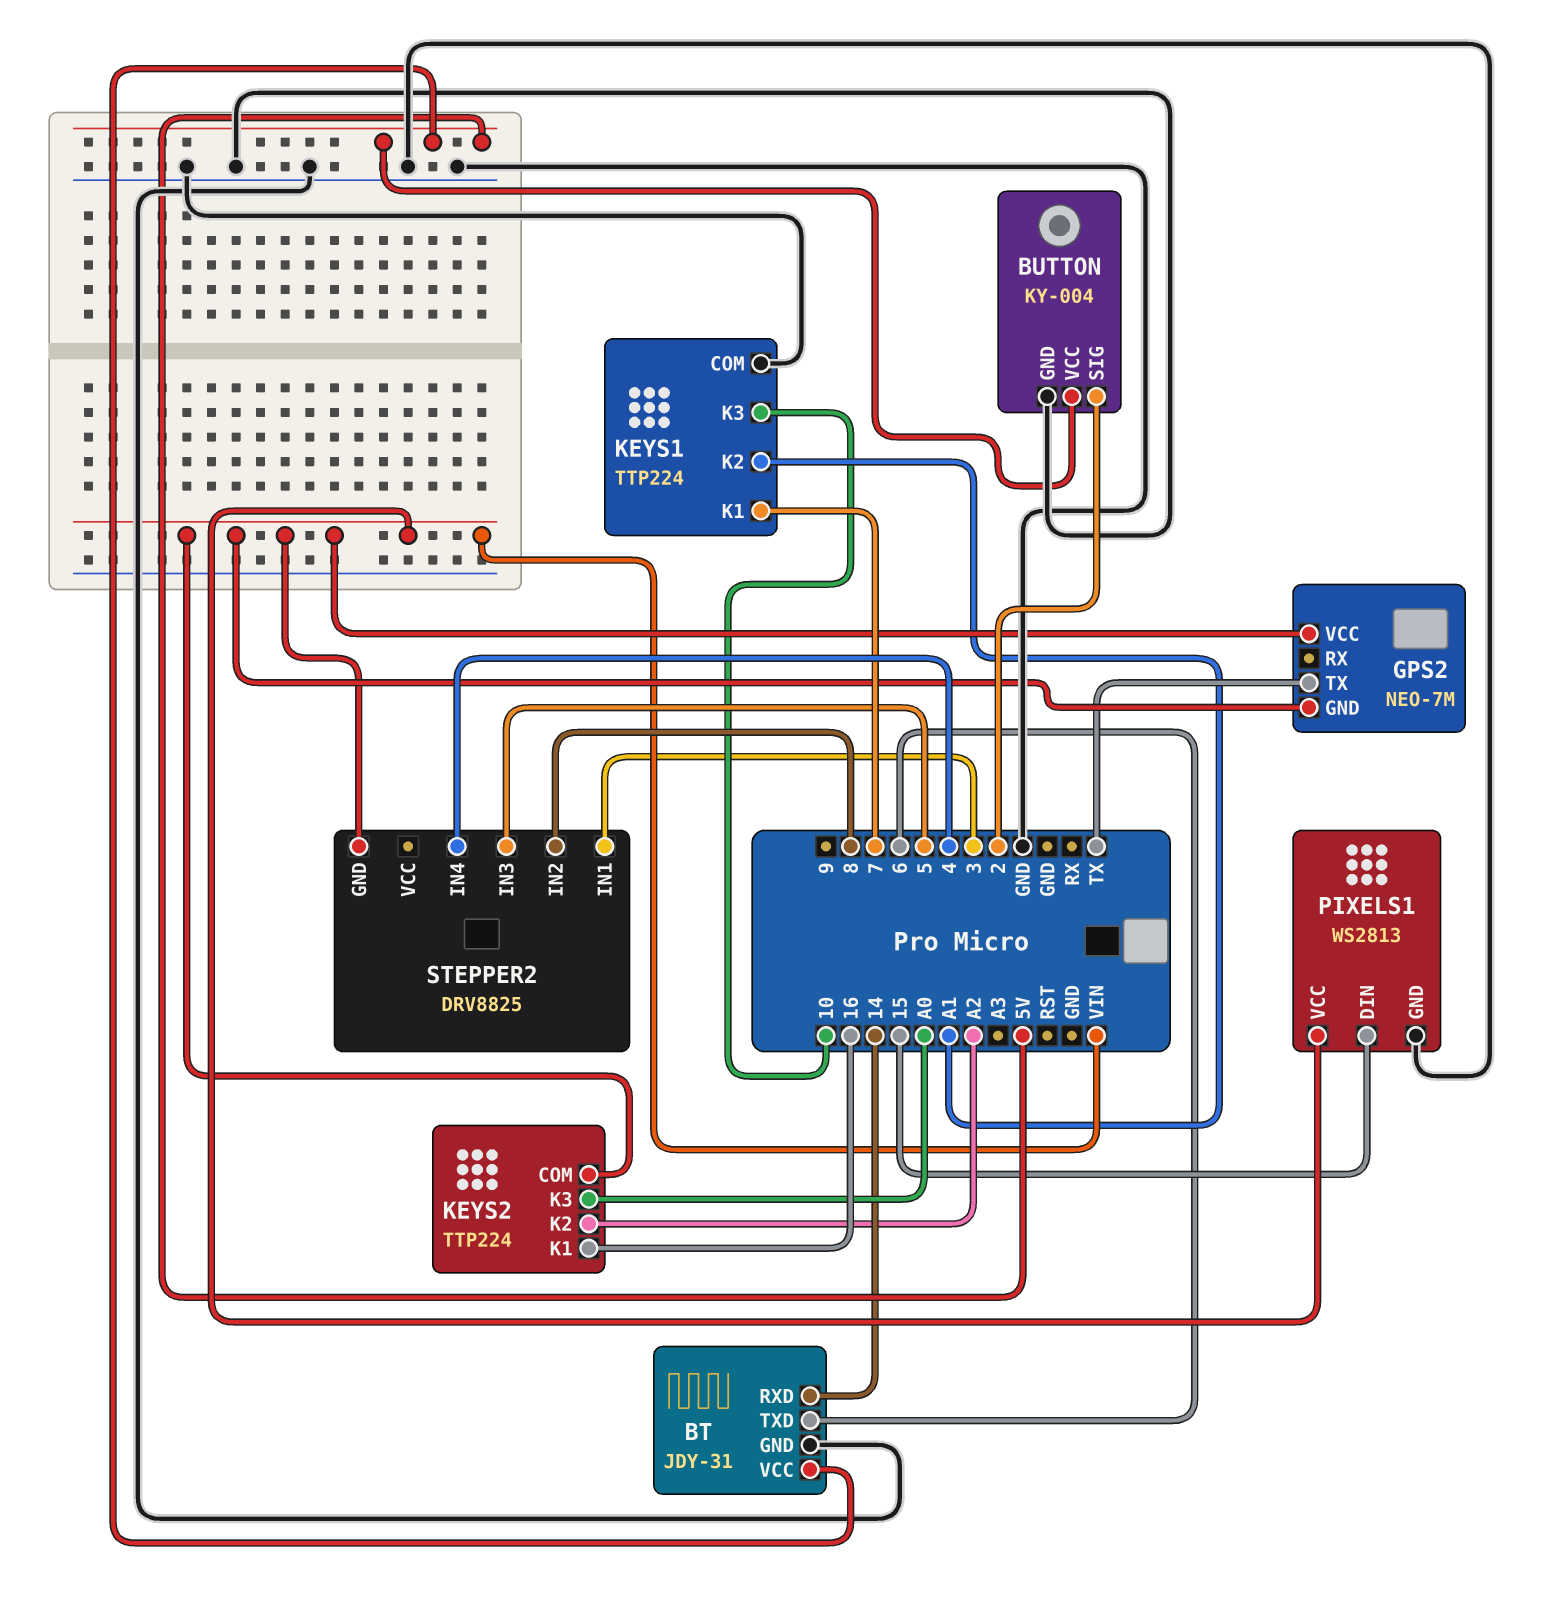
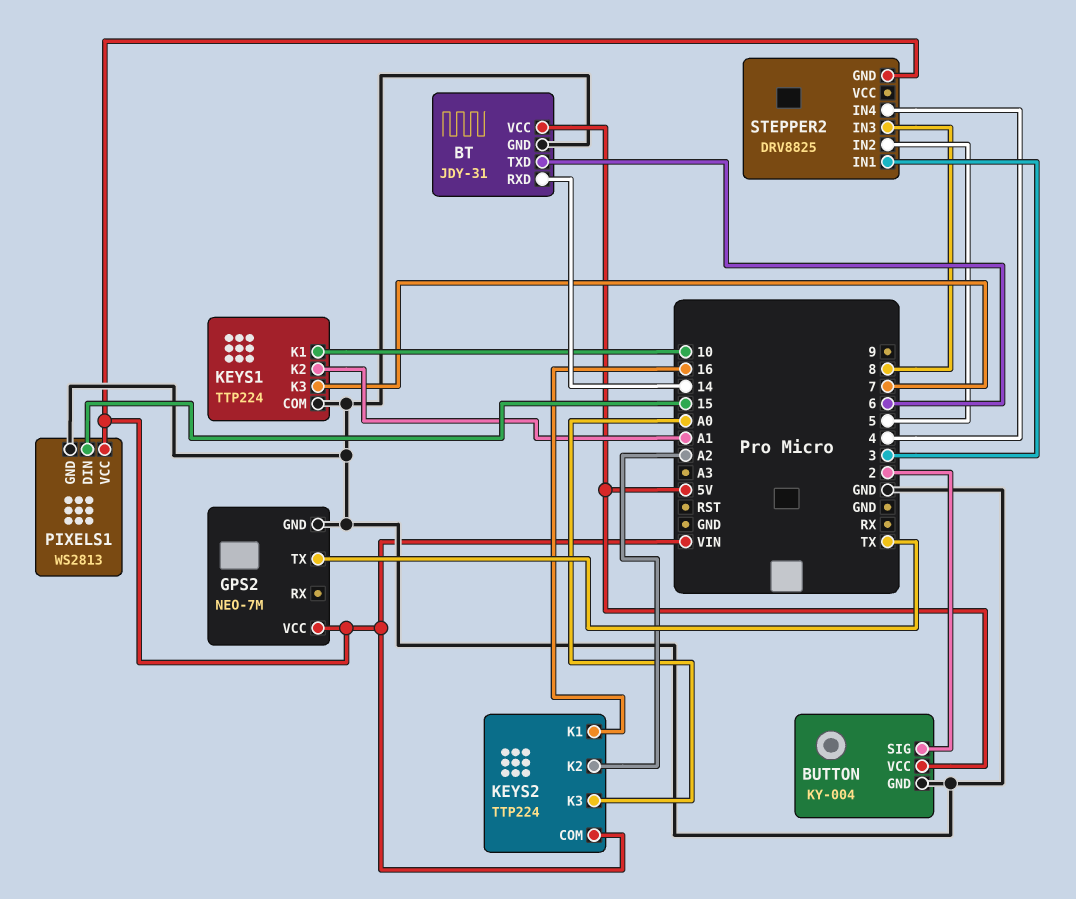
GPS2 pin GND: VIN -> GND
KEYS1 pin K1: 7 -> 10
KEYS1 pin K3: 10 -> 7
STEPPER2 pin IN2: 8 -> 5
STEPPER2 pin IN3: 5 -> 8

